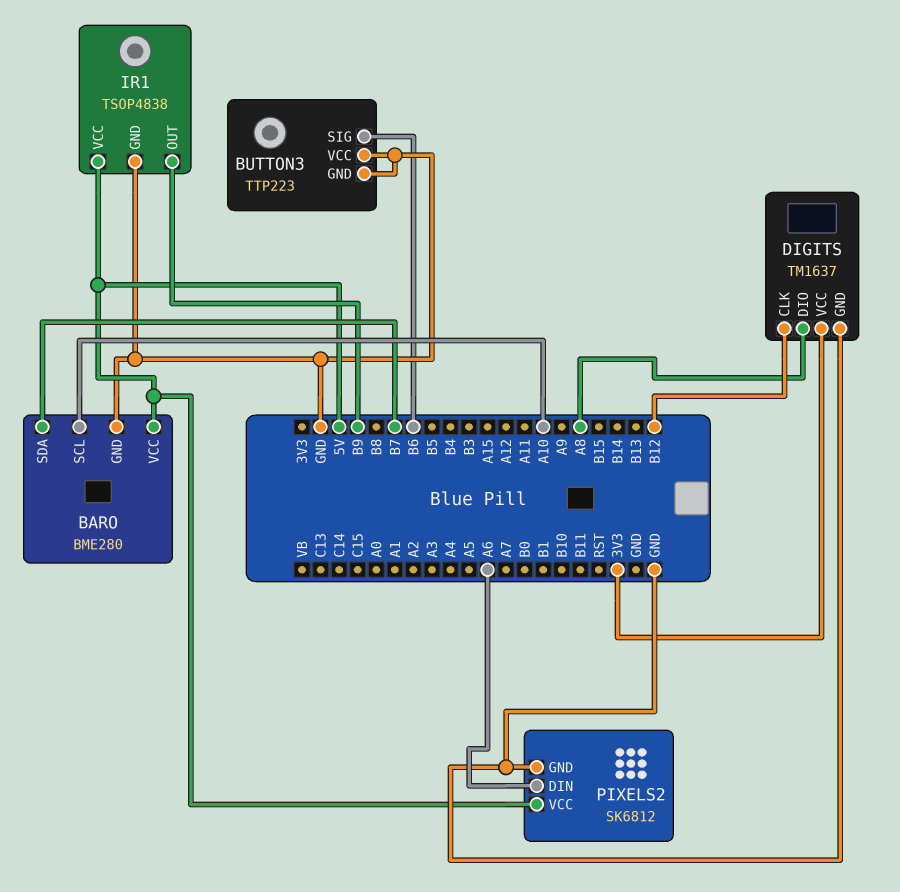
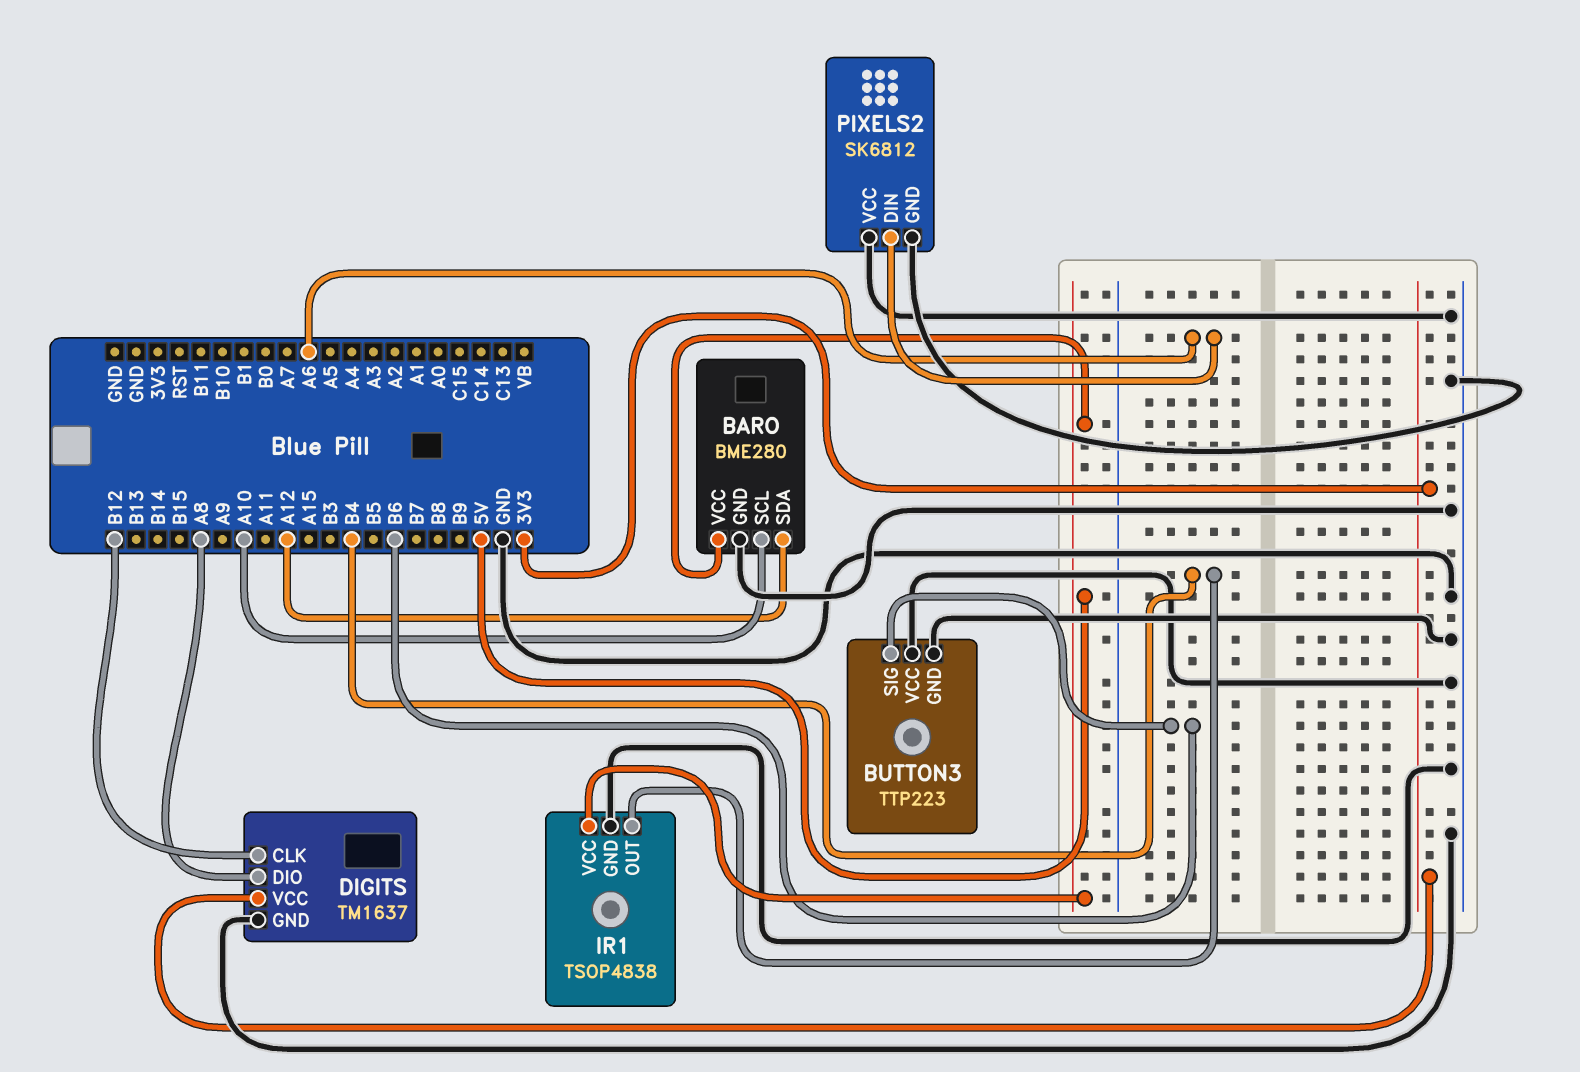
BARO pin SDA: B7 -> A12
IR1 pin OUT: B9 -> B4
PIXELS2 pin VCC: 5V -> GND

